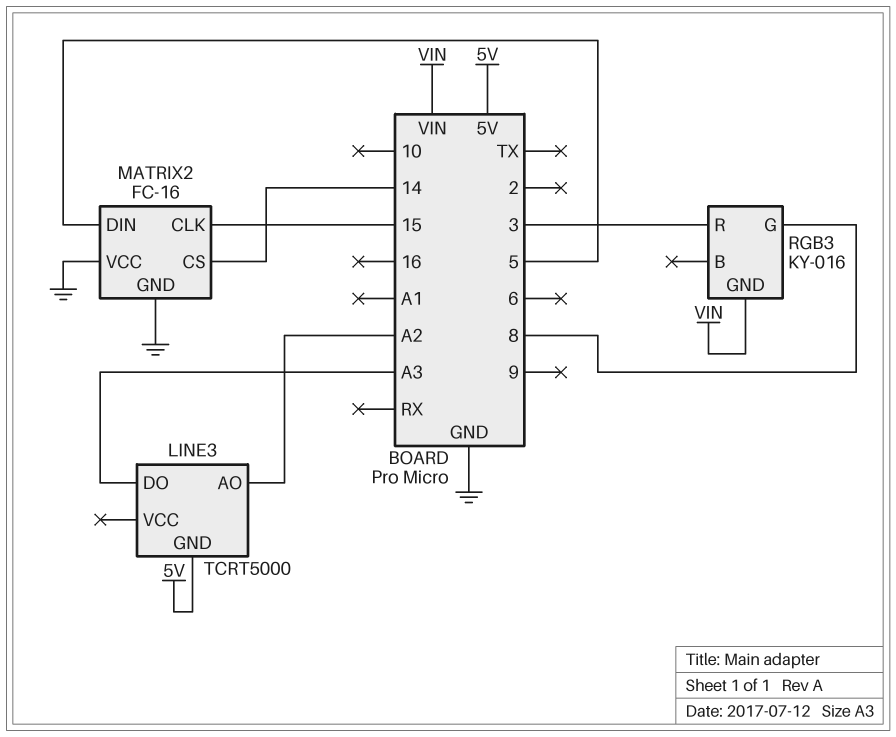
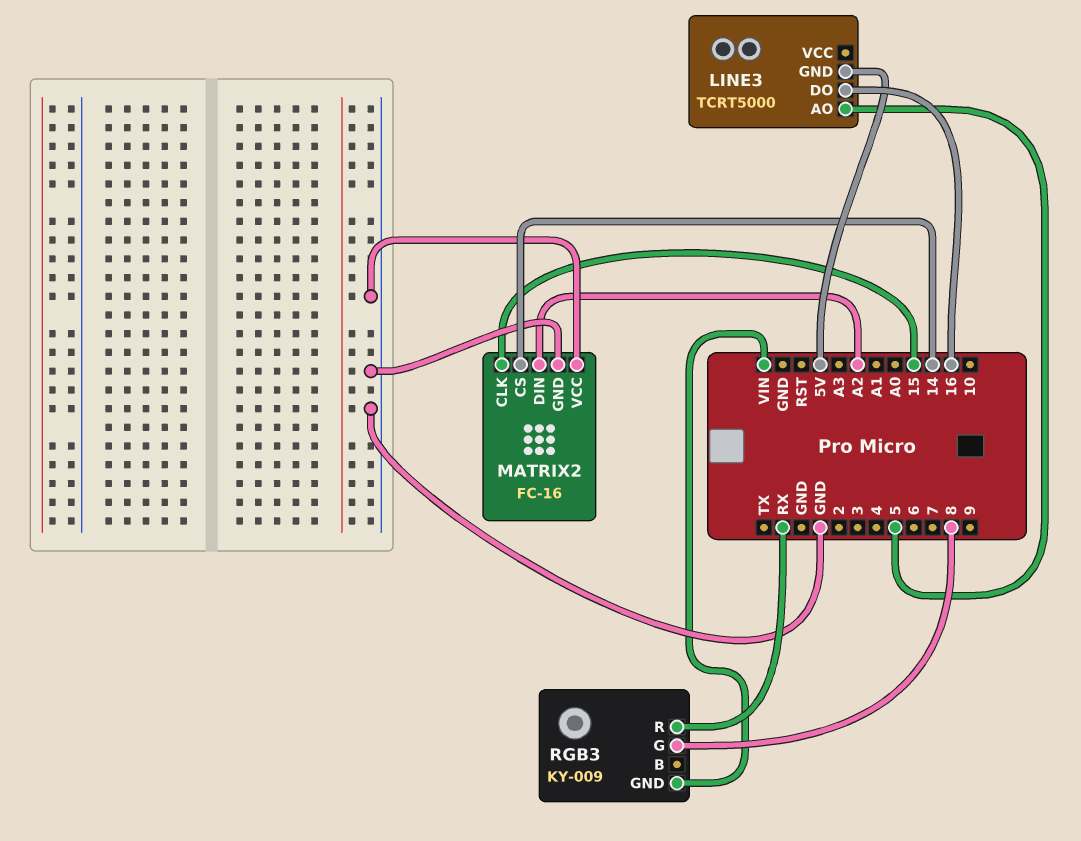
LINE3 pin AO: A2 -> 5
LINE3 pin DO: A3 -> 16
MATRIX2 pin DIN: 5 -> A2
RGB3: KY-016 -> KY-009
RGB3 pin R: 3 -> RX

